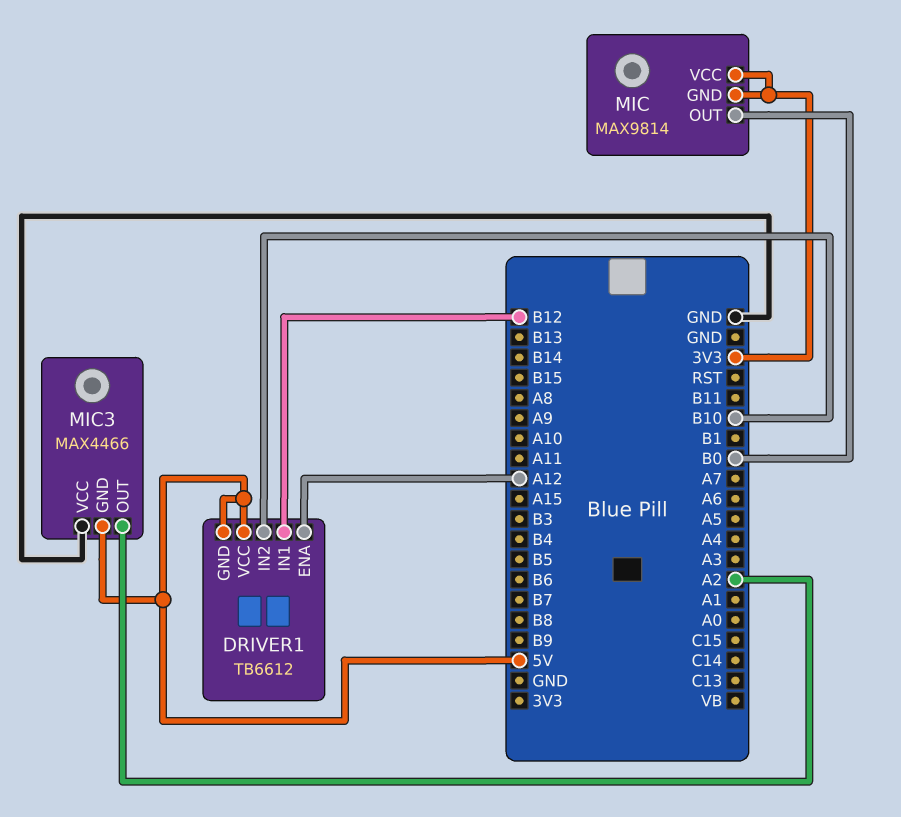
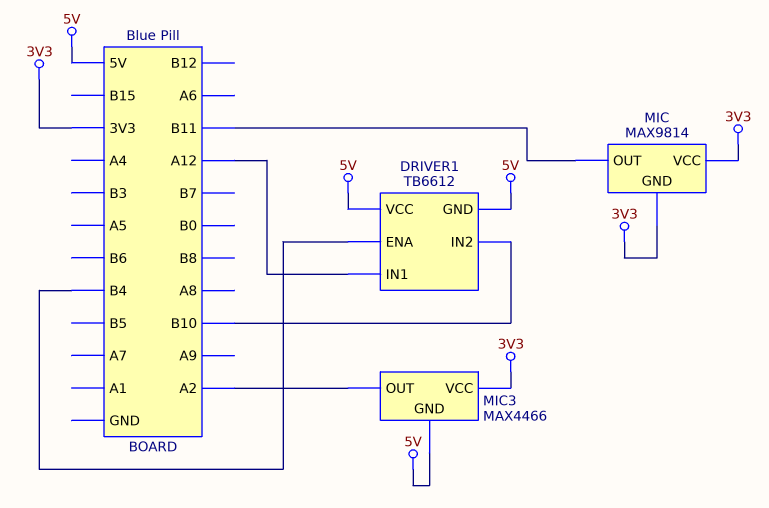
DRIVER1 pin ENA: A12 -> B4
DRIVER1 pin IN1: B12 -> A12
MIC pin OUT: B0 -> B11
MIC3 pin VCC: GND -> 3V3

